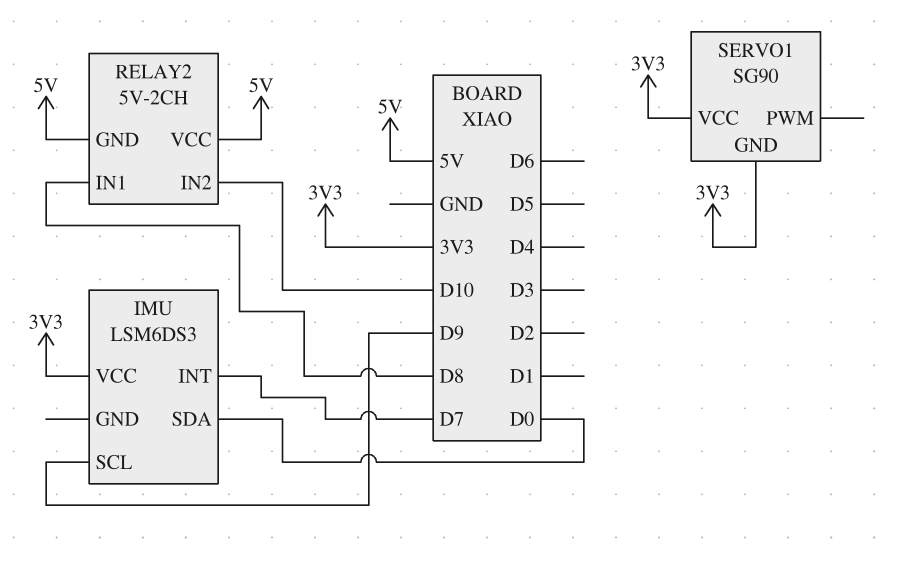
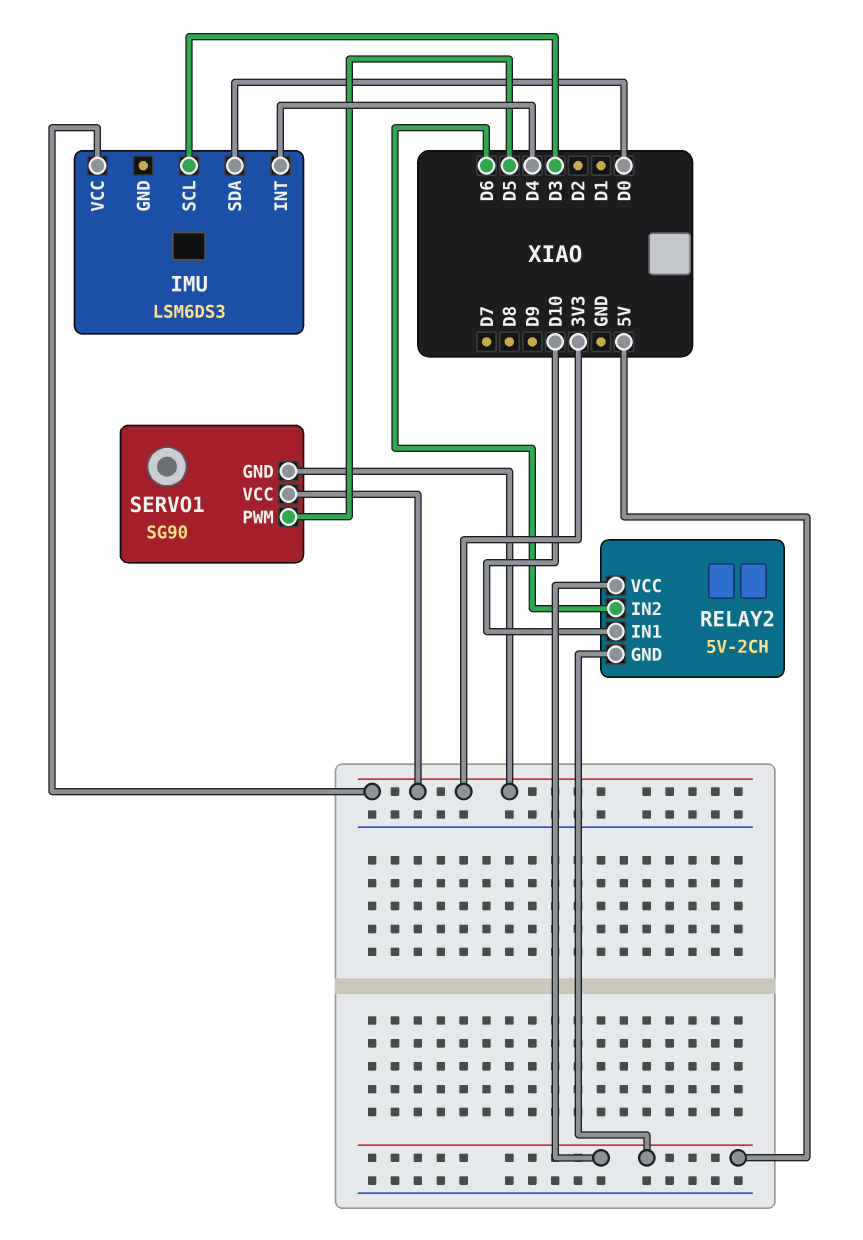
IMU pin INT: D7 -> D4
IMU pin SCL: D9 -> D3
RELAY2 pin IN1: D8 -> D10
RELAY2 pin IN2: D10 -> D6
SERVO1 pin PWM: none -> D5

